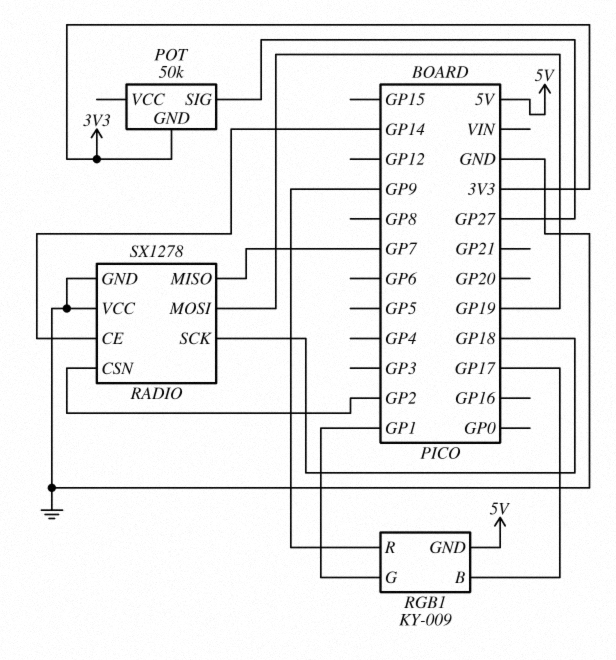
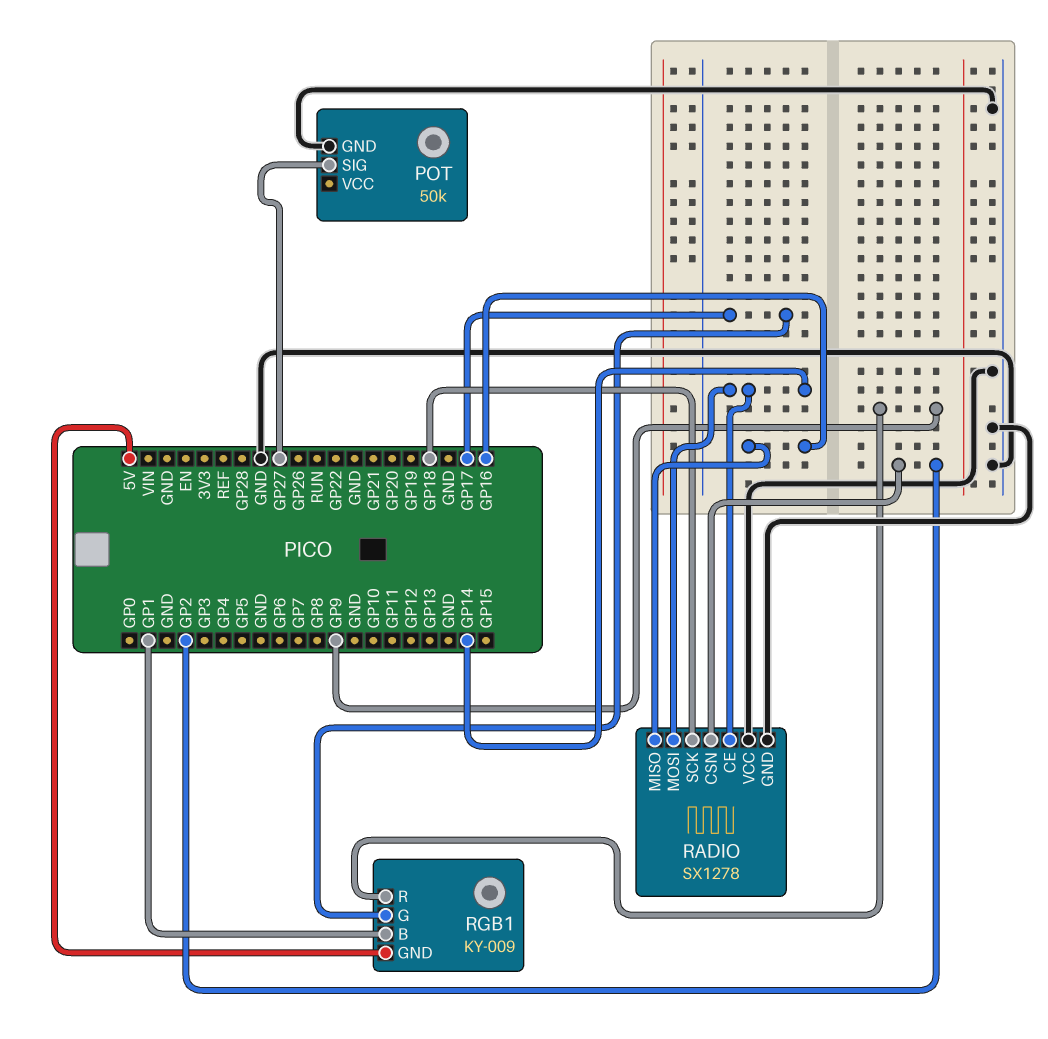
POT pin GND: 3V3 -> GND
RADIO pin MISO: GP7 -> GP16
RADIO pin MOSI: GP19 -> GP14
RGB1 pin B: GP17 -> GP1
RGB1 pin G: GP1 -> GP17

